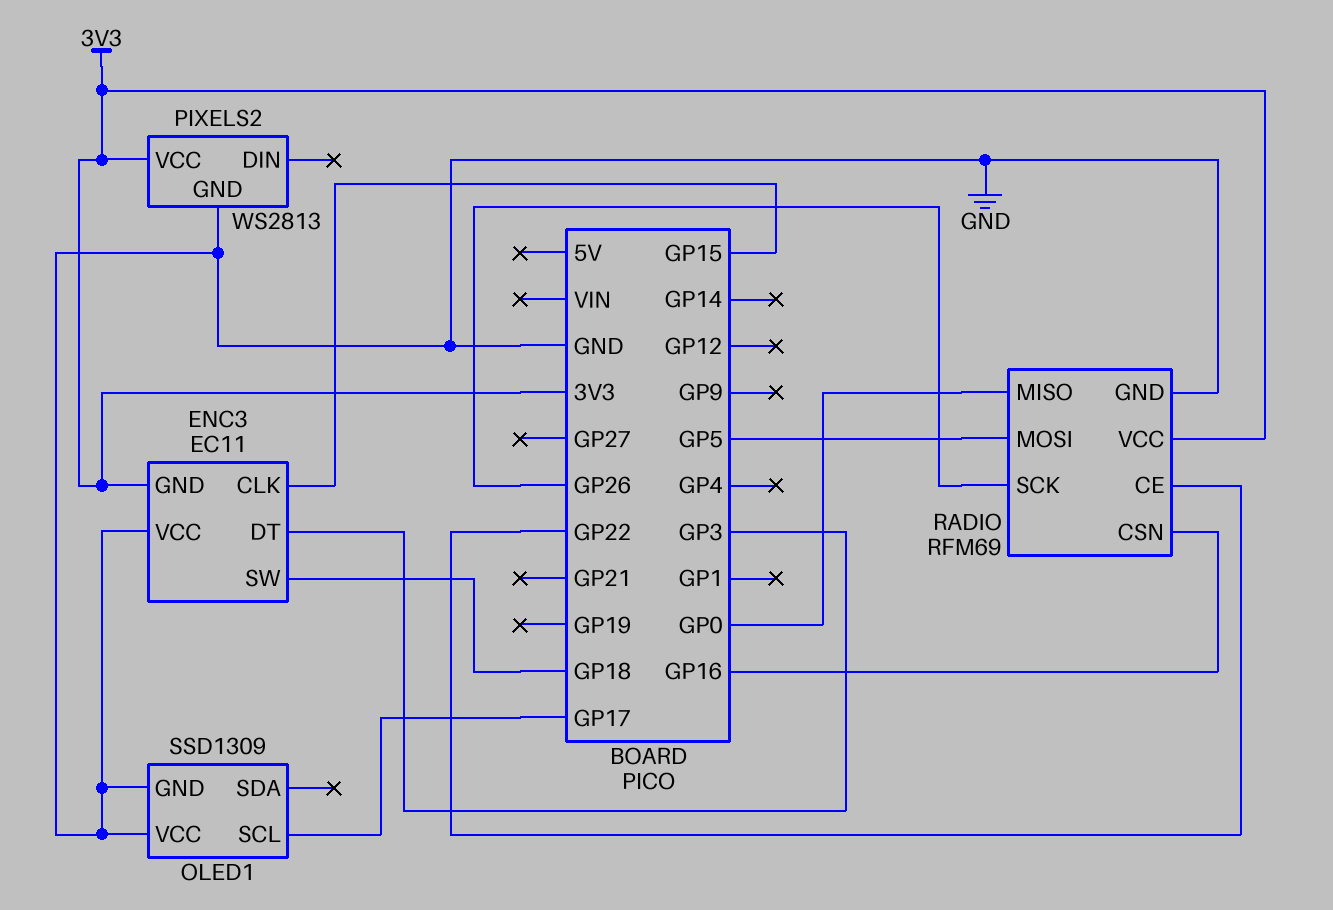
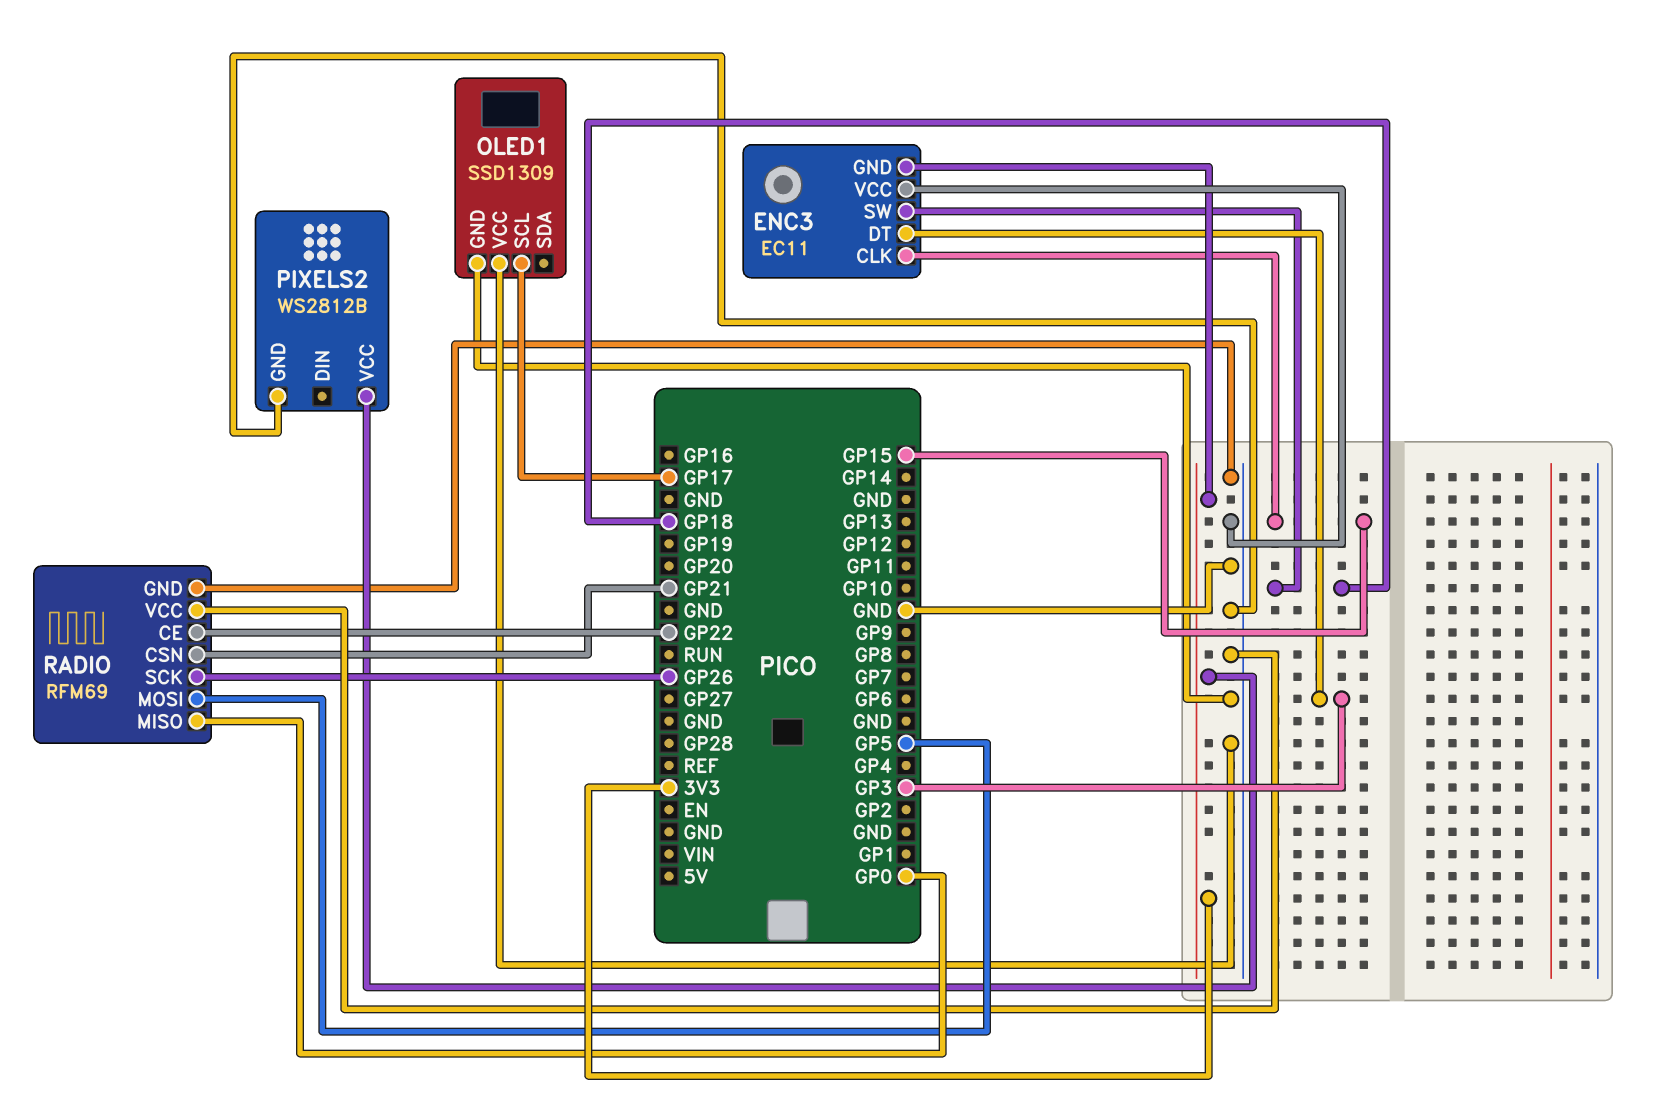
PIXELS2: WS2813 -> WS2812B
RADIO pin CSN: GP16 -> GP21
RADIO pin VCC: 3V3 -> GND

